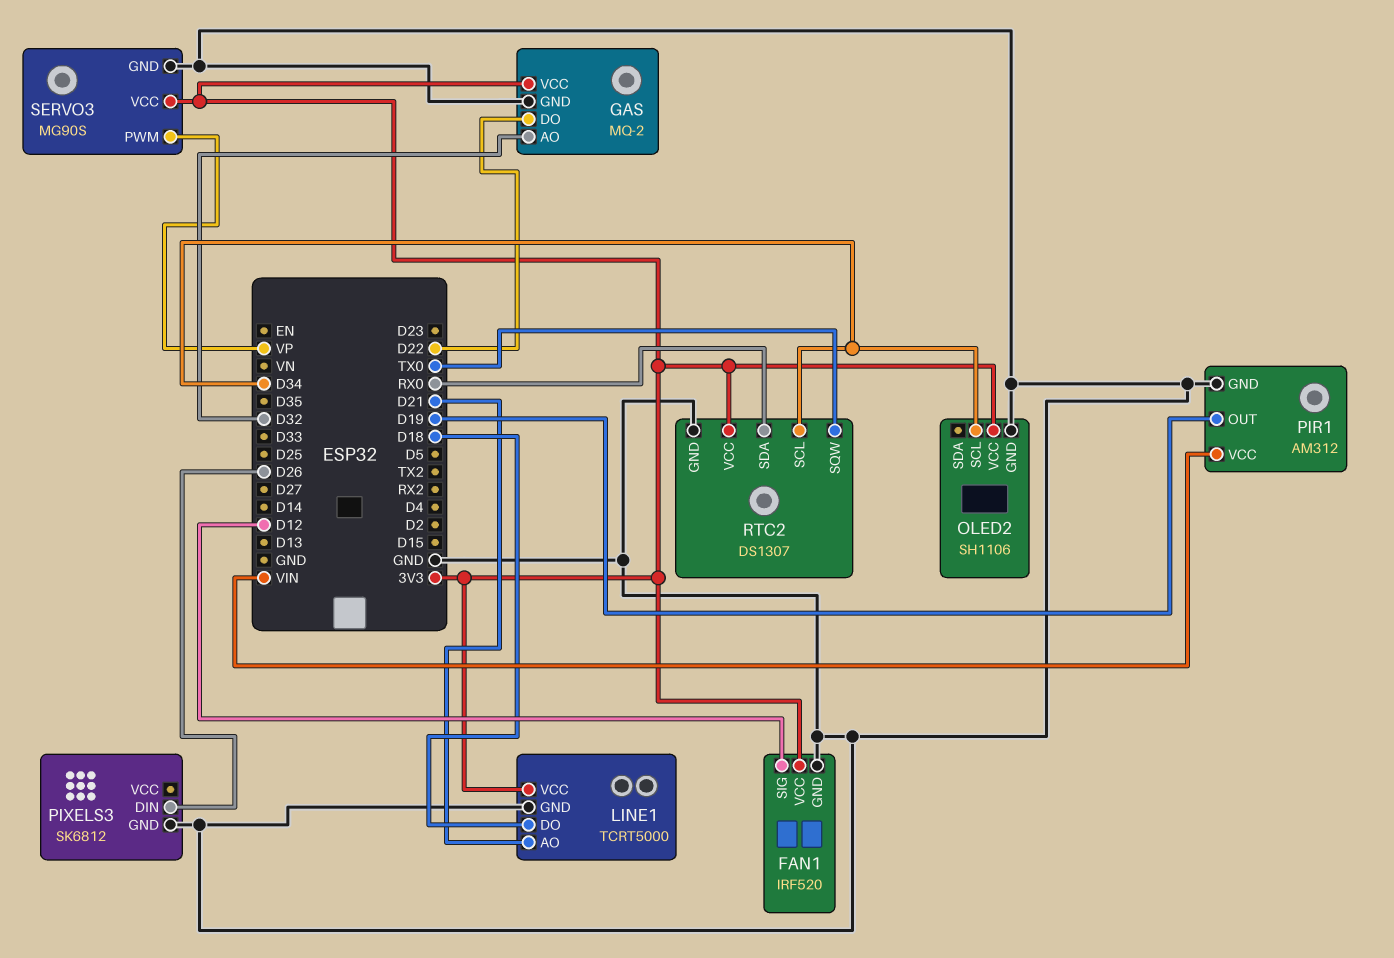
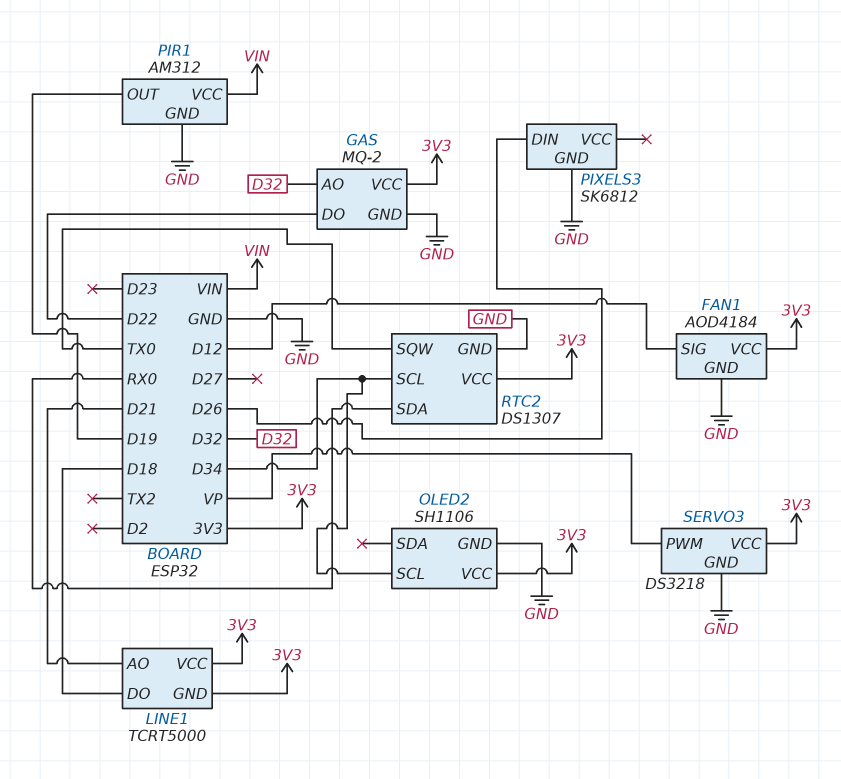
FAN1: IRF520 -> AOD4184
LINE1 pin GND: GND -> 3V3
SERVO3: MG90S -> DS3218

